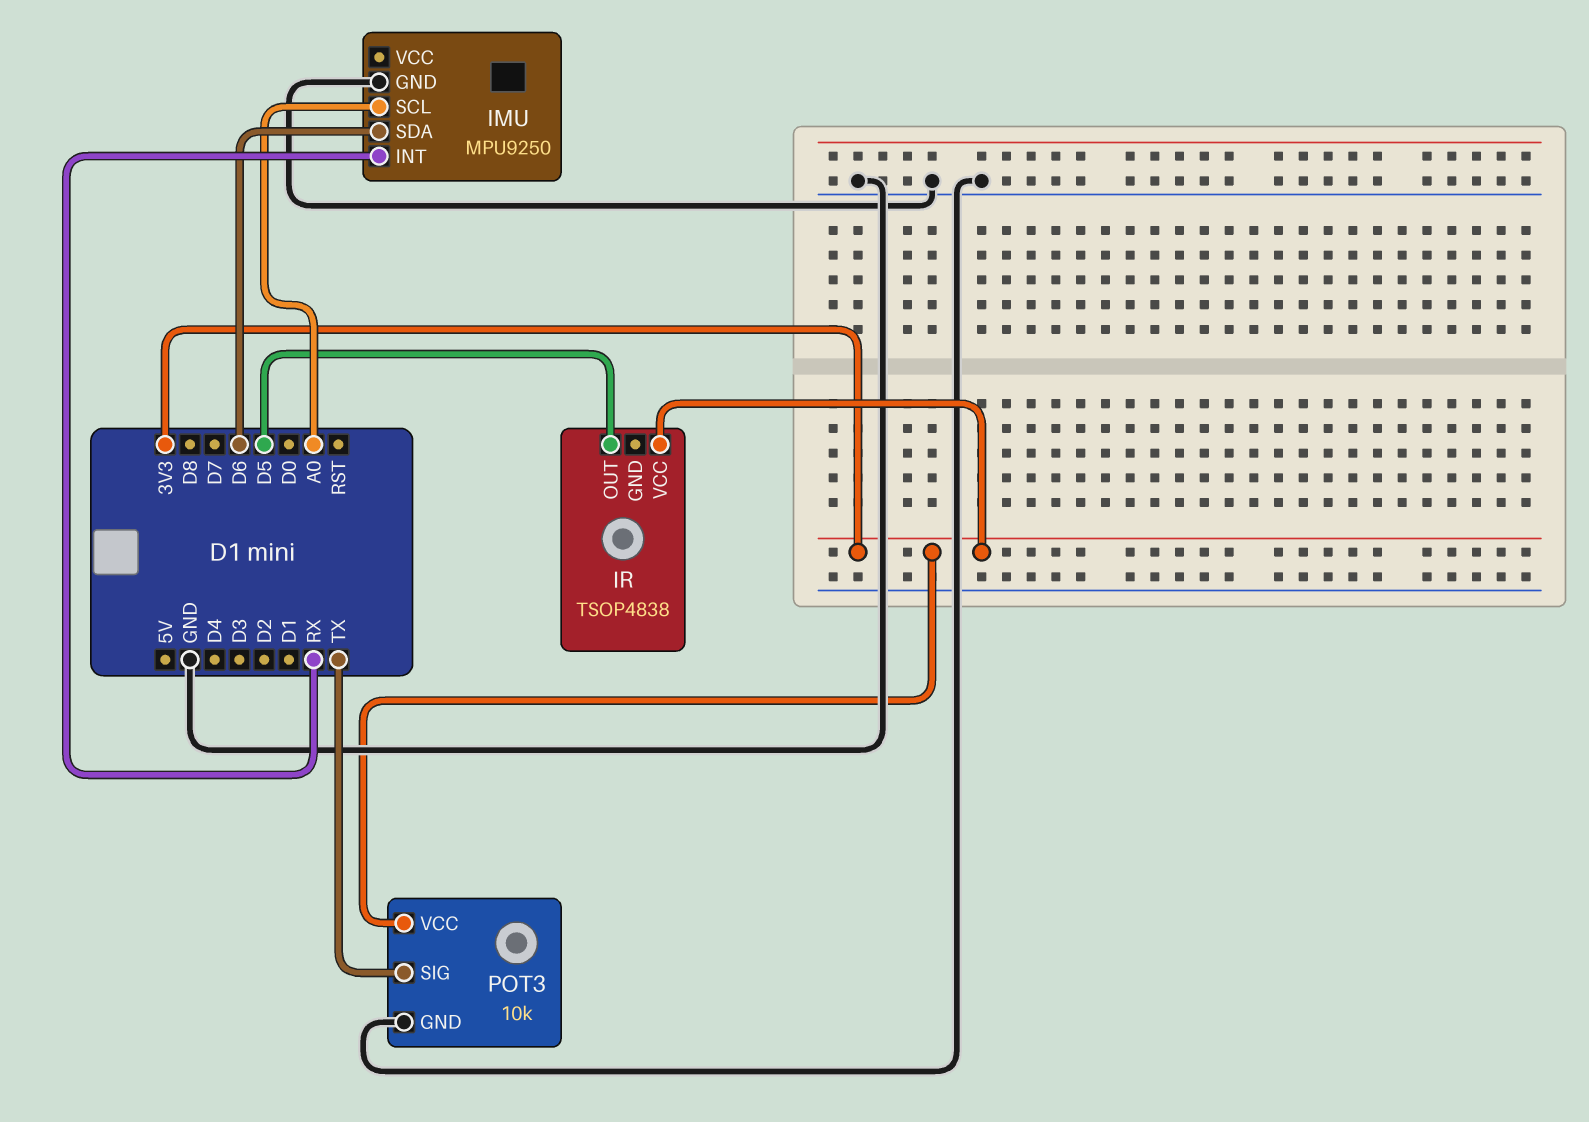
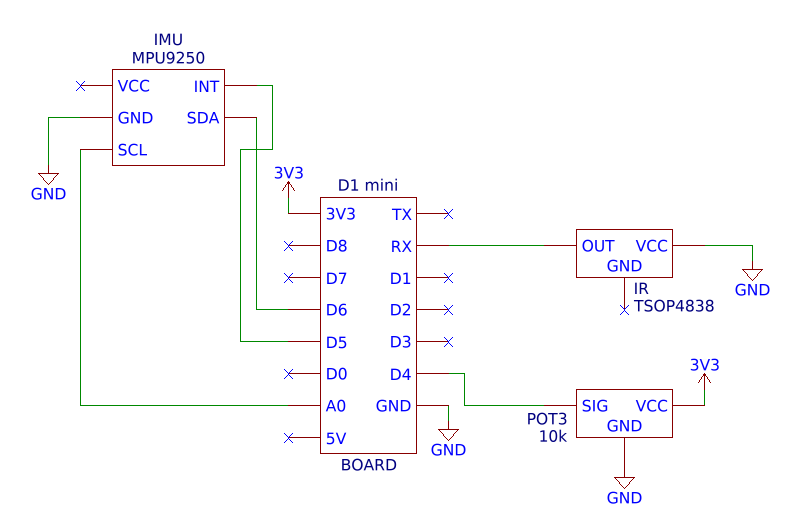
IMU pin INT: RX -> D5
IR pin OUT: D5 -> RX
IR pin VCC: 3V3 -> GND
POT3 pin SIG: TX -> D4

